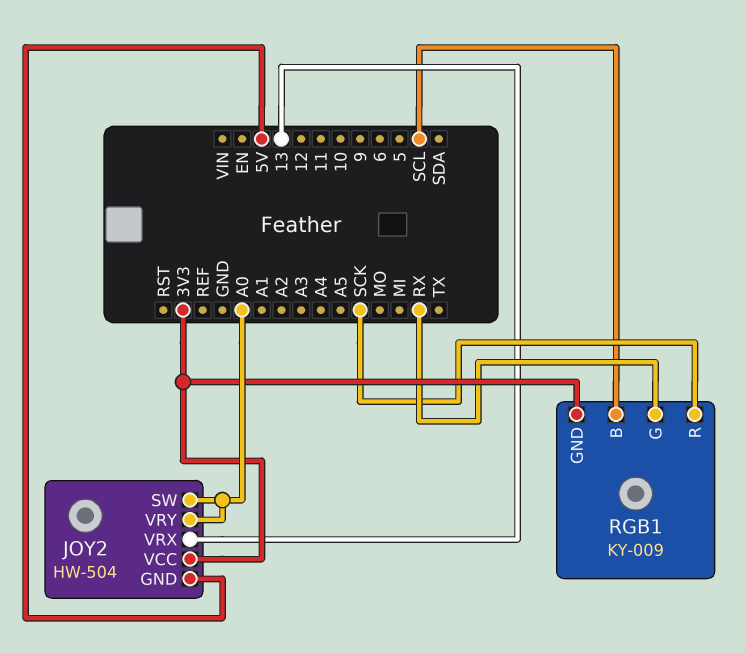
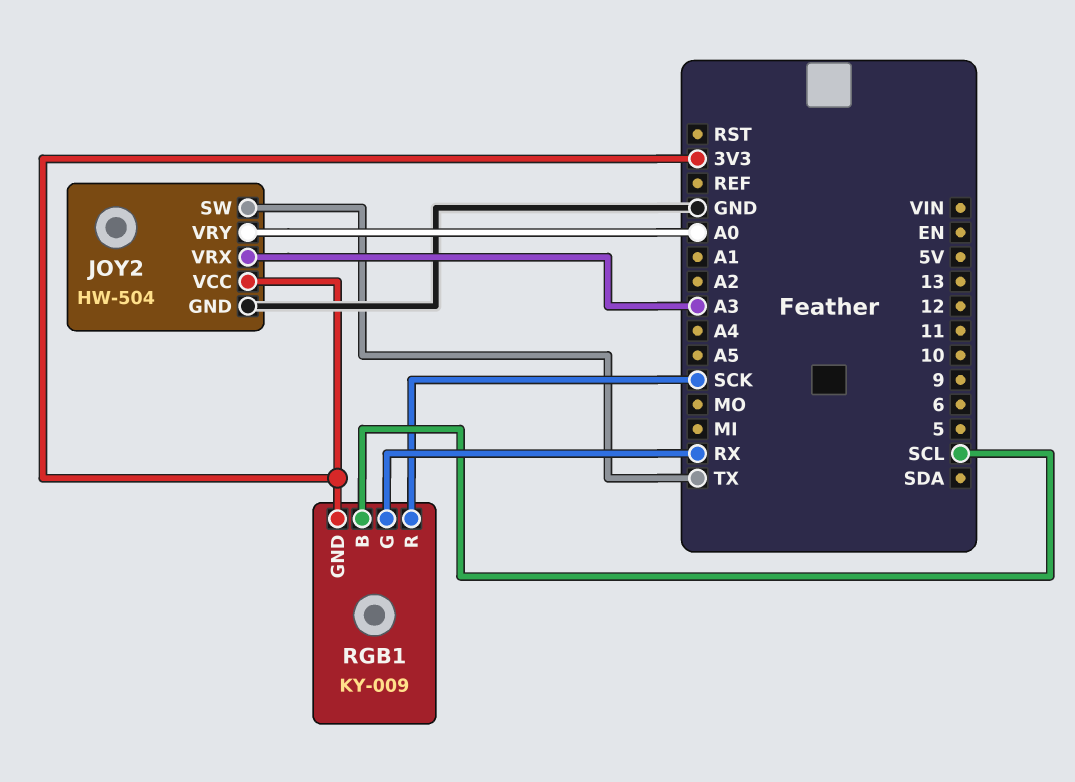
JOY2 pin GND: 5V -> GND
JOY2 pin SW: A0 -> TX
JOY2 pin VRX: 13 -> A3

